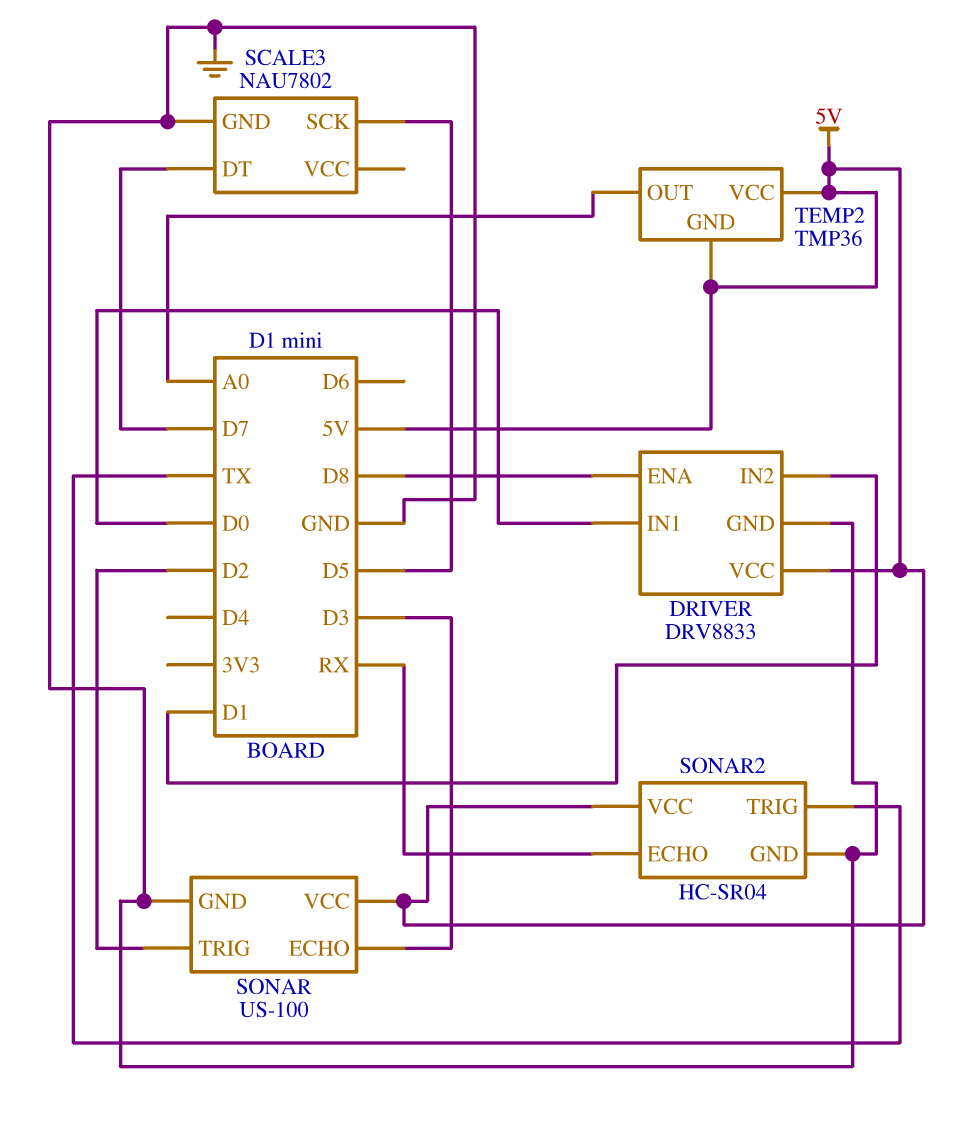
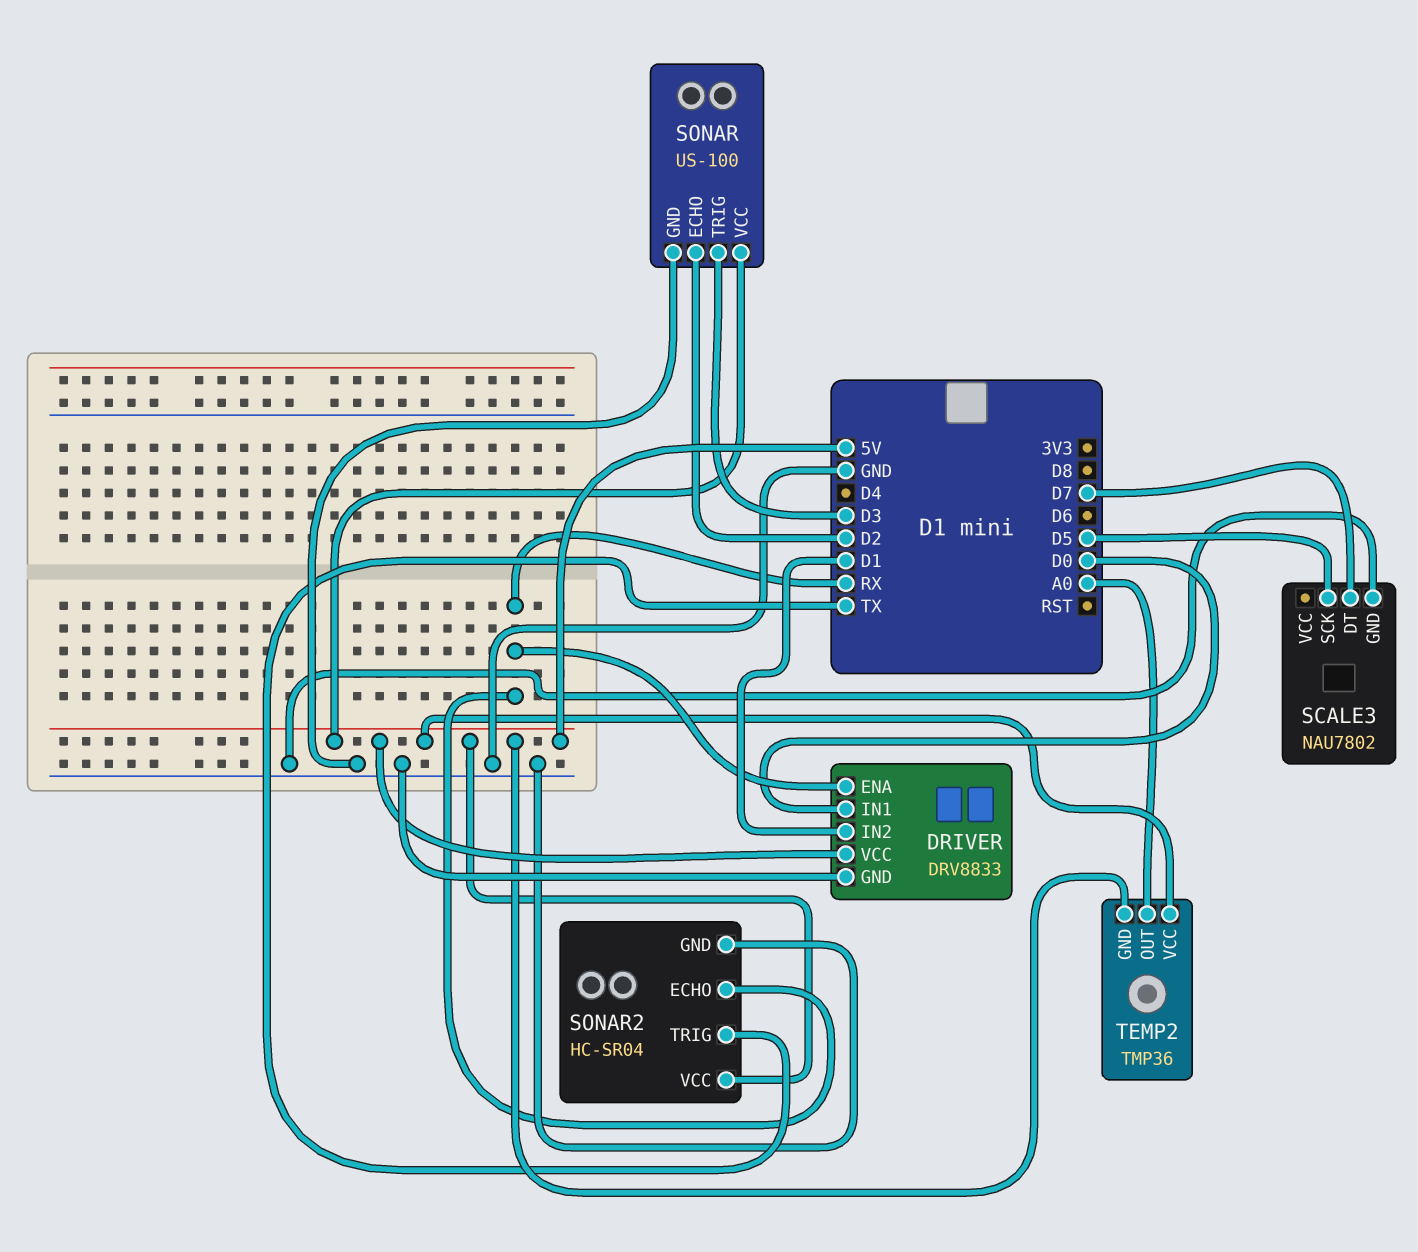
DRIVER pin ENA: D8 -> RX
SONAR pin ECHO: D3 -> D2
SONAR pin TRIG: D2 -> D3

